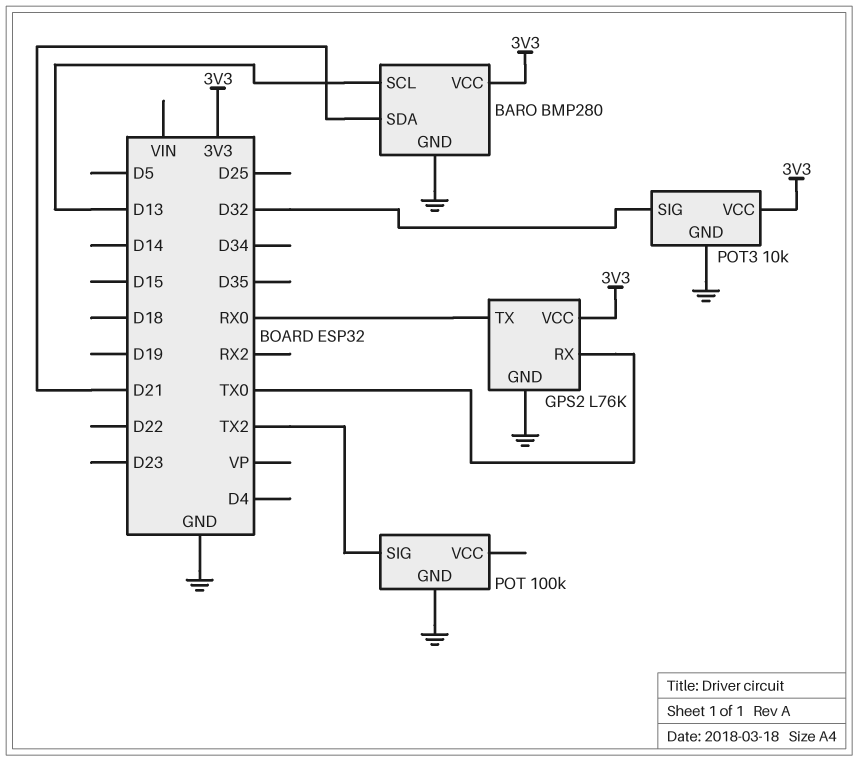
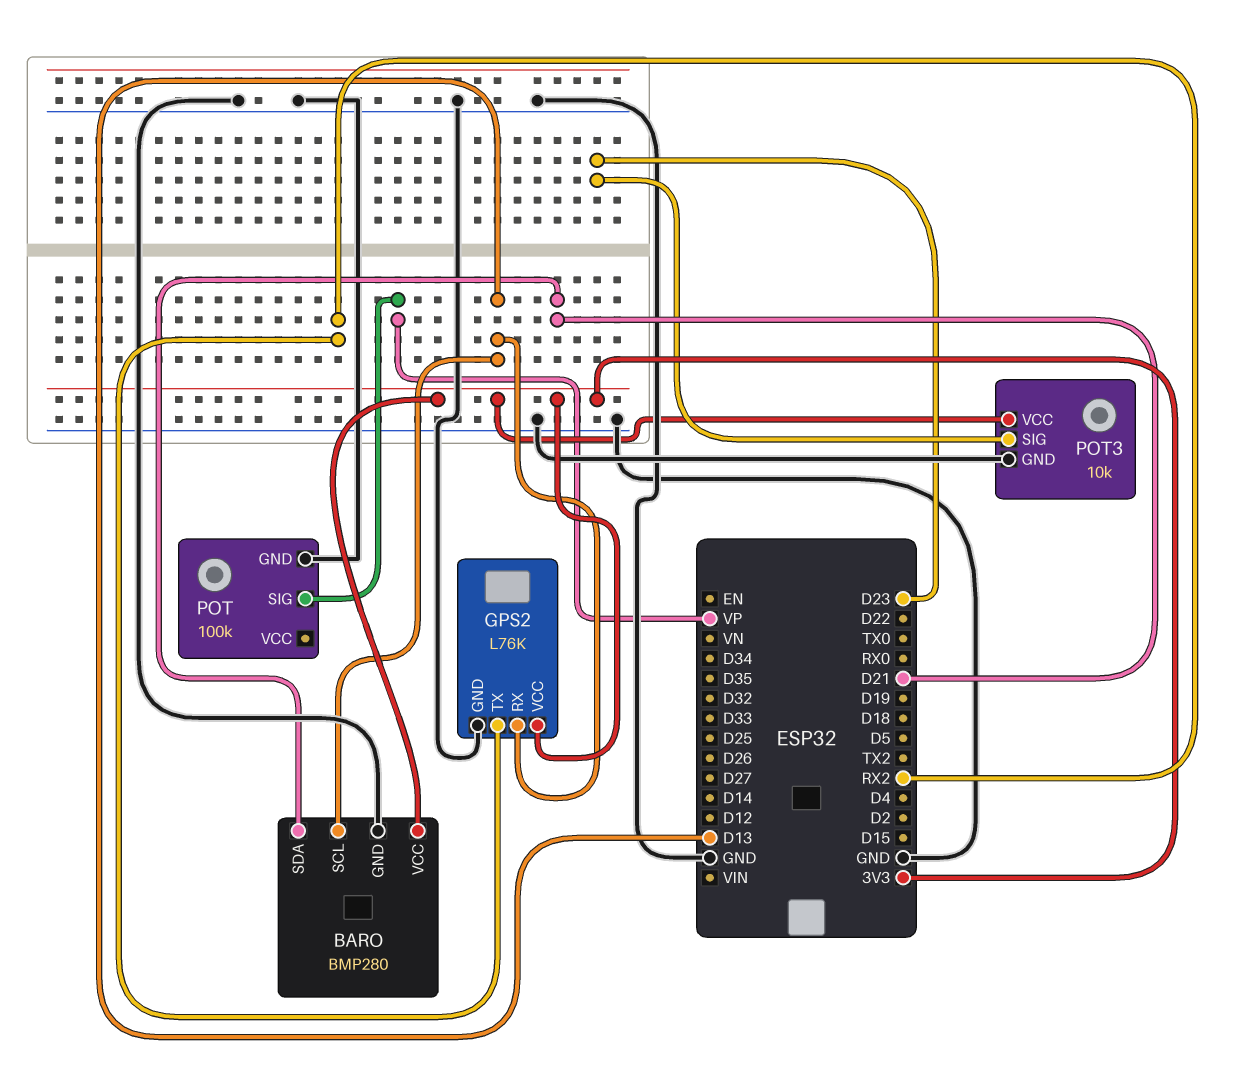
GPS2 pin RX: TX0 -> D13
GPS2 pin TX: RX0 -> RX2
POT pin SIG: TX2 -> VP
POT3 pin SIG: D32 -> D23

